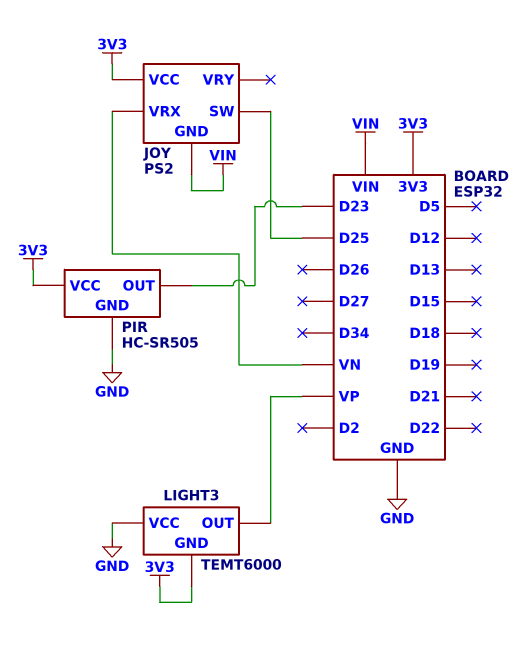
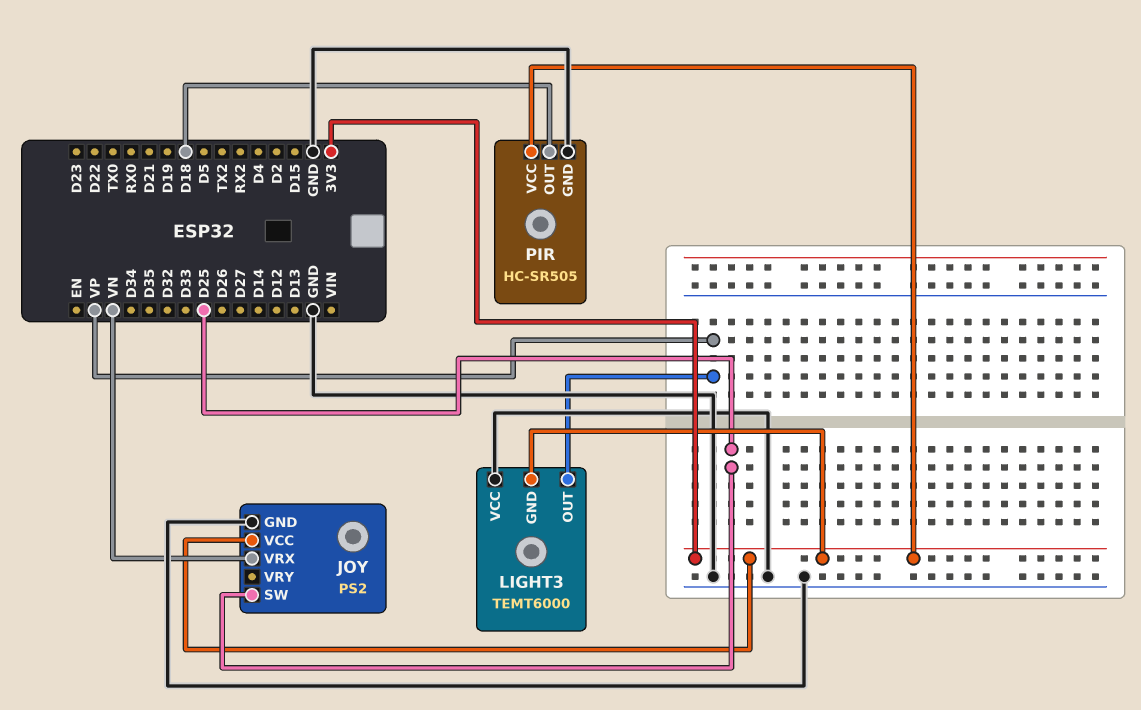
JOY pin GND: VIN -> GND
PIR pin OUT: D23 -> D18

